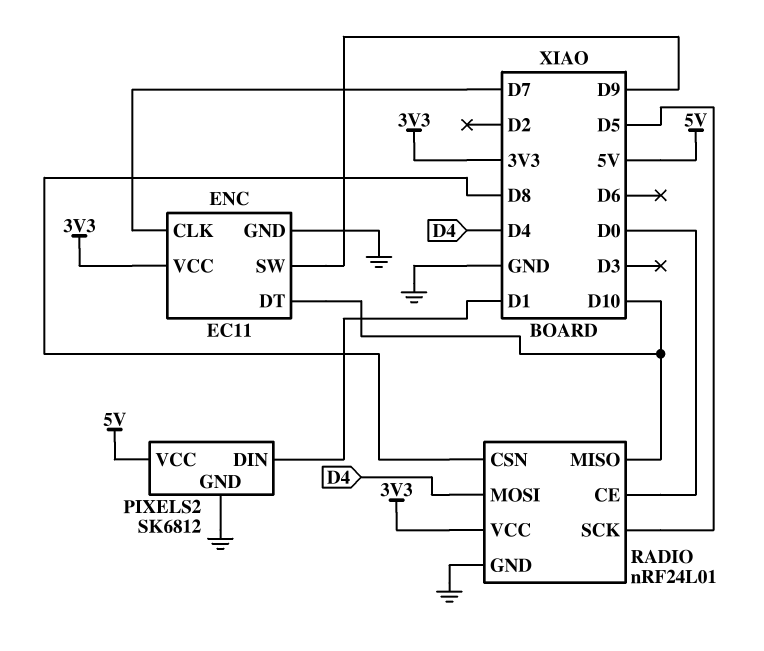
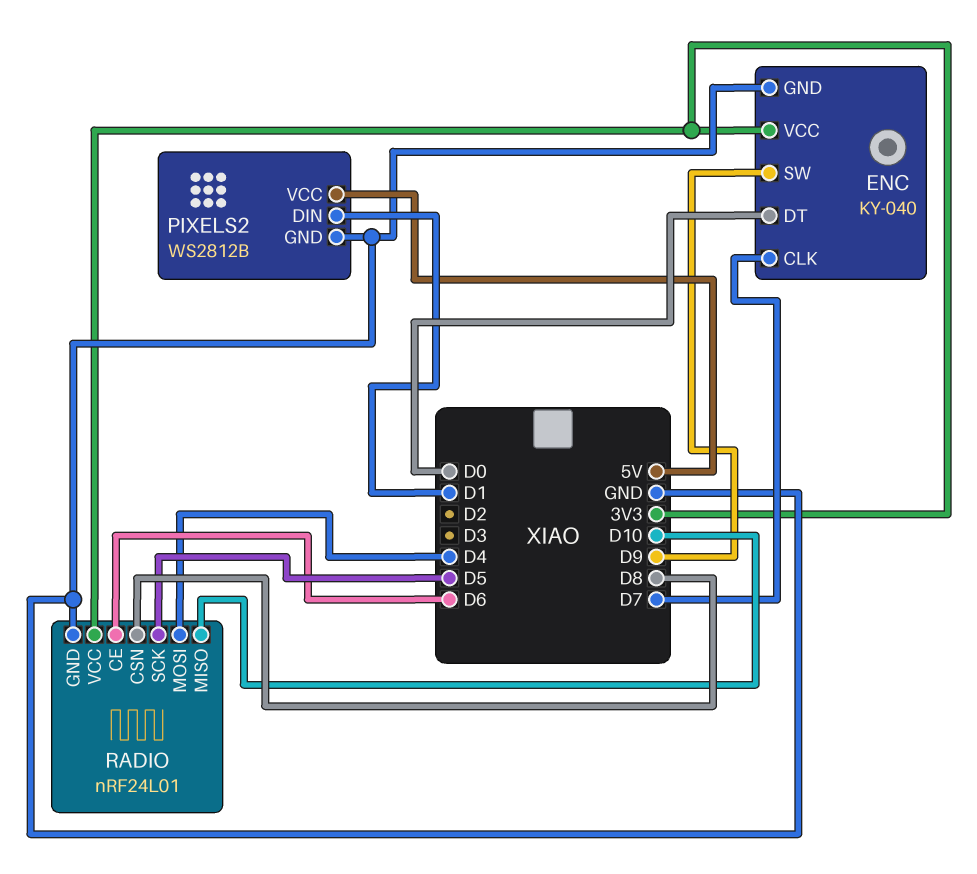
ENC: EC11 -> KY-040
ENC pin DT: D10 -> D0
PIXELS2: SK6812 -> WS2812B
RADIO pin CE: D0 -> D6

